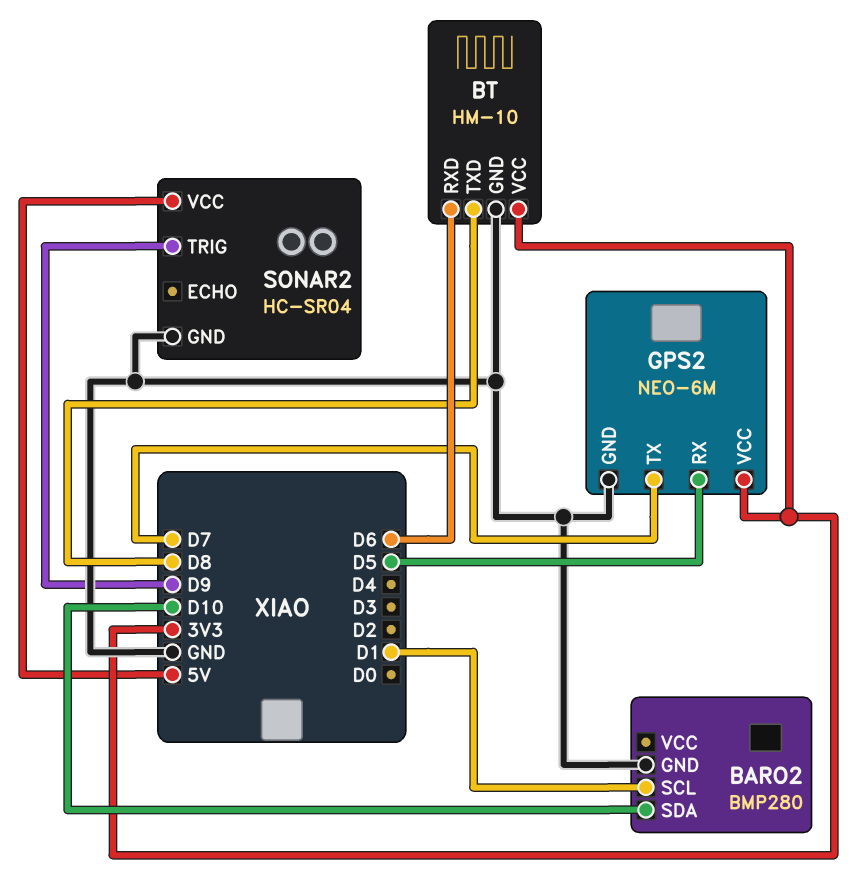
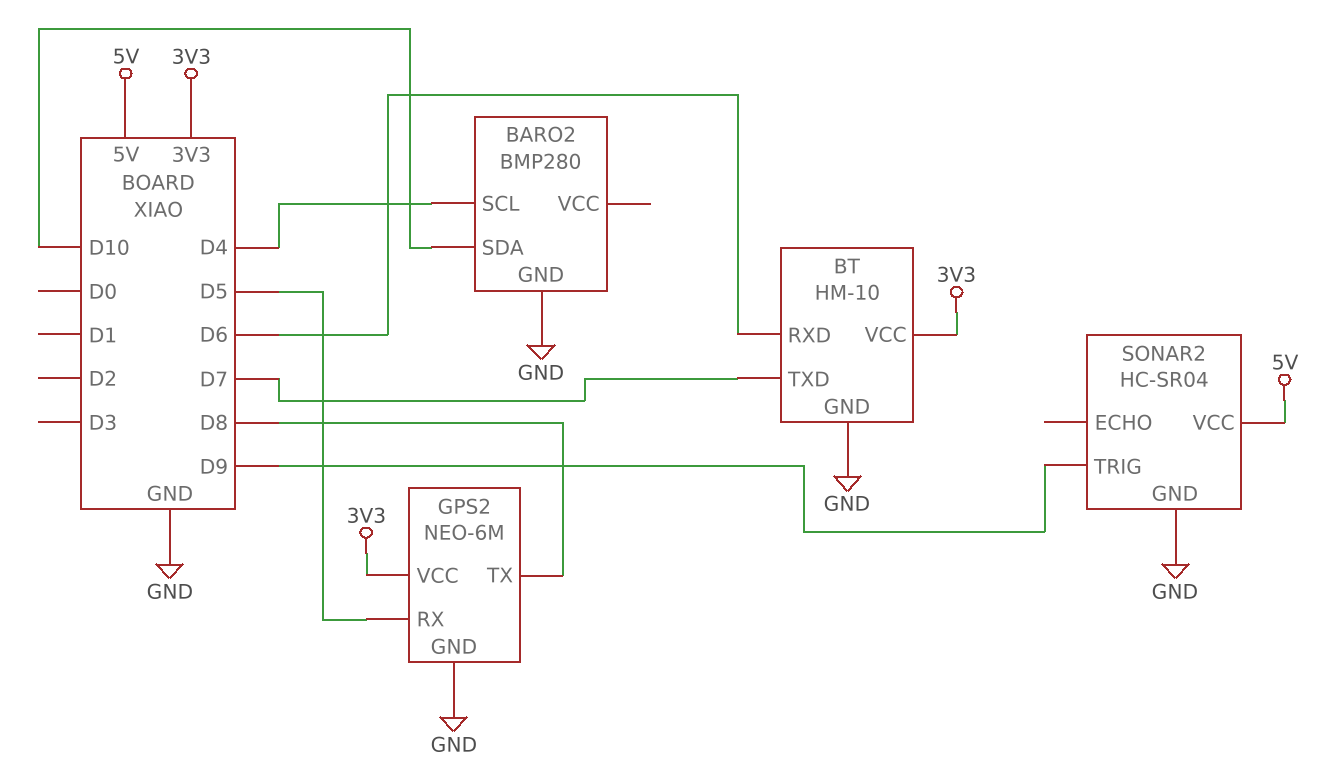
BARO2 pin SCL: D1 -> D4
BT pin TXD: D8 -> D7
GPS2 pin TX: D7 -> D8

